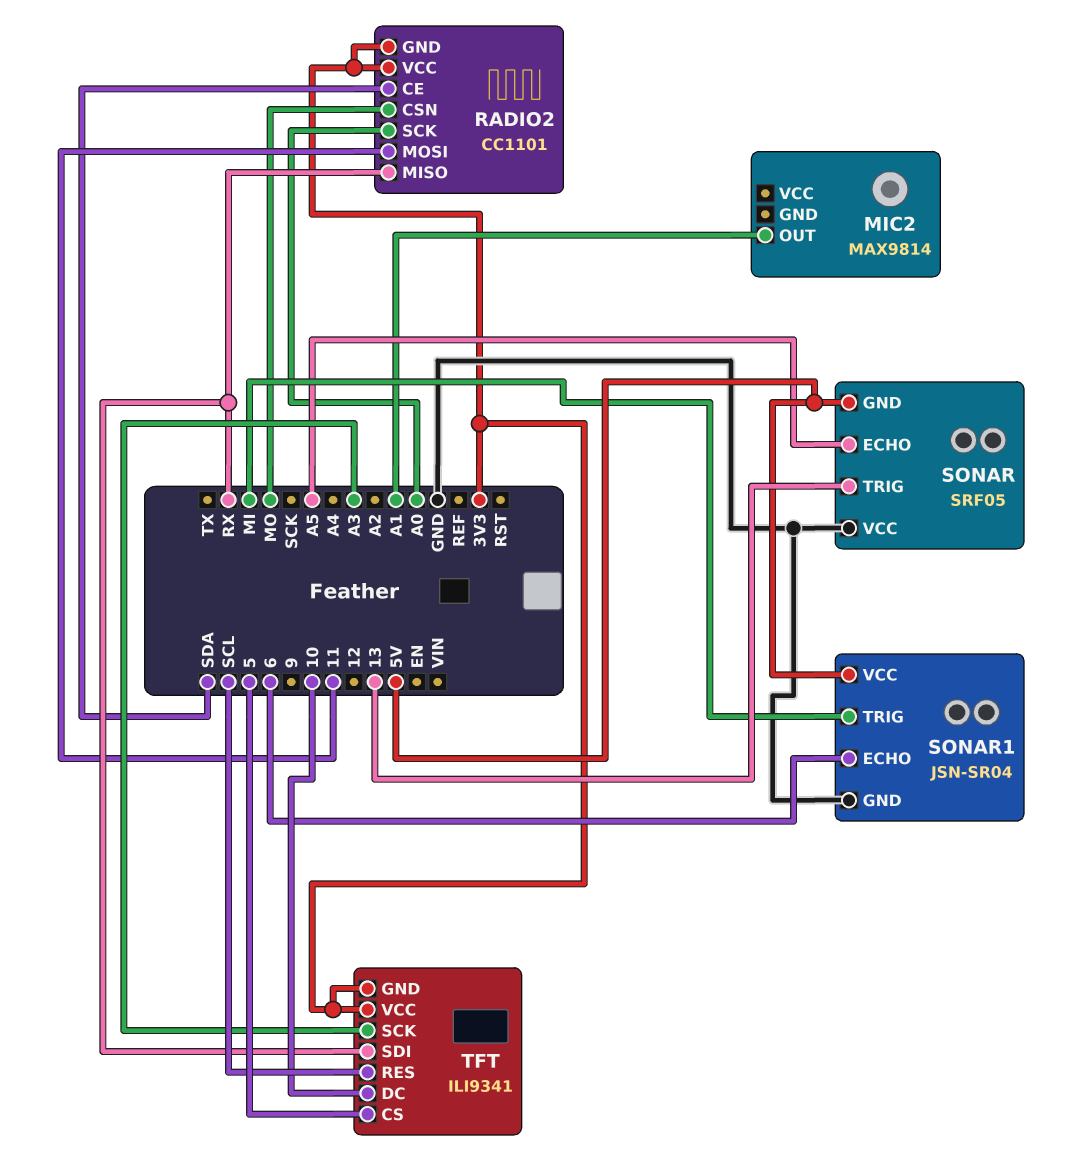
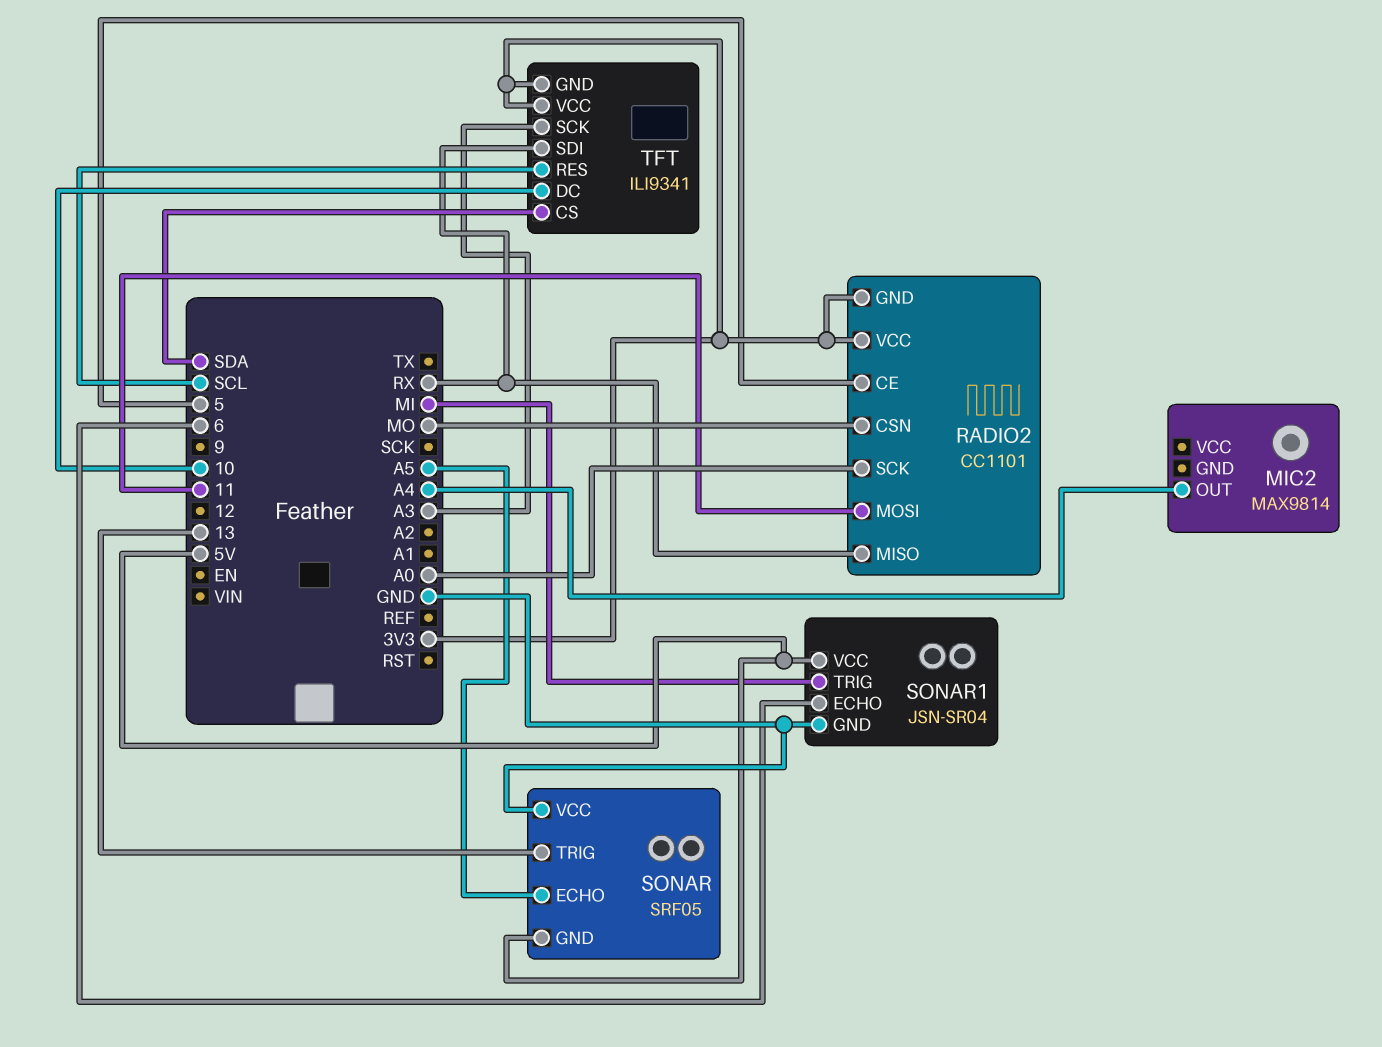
MIC2 pin OUT: A1 -> A4
RADIO2 pin CE: SDA -> 5
TFT pin CS: 5 -> SDA

